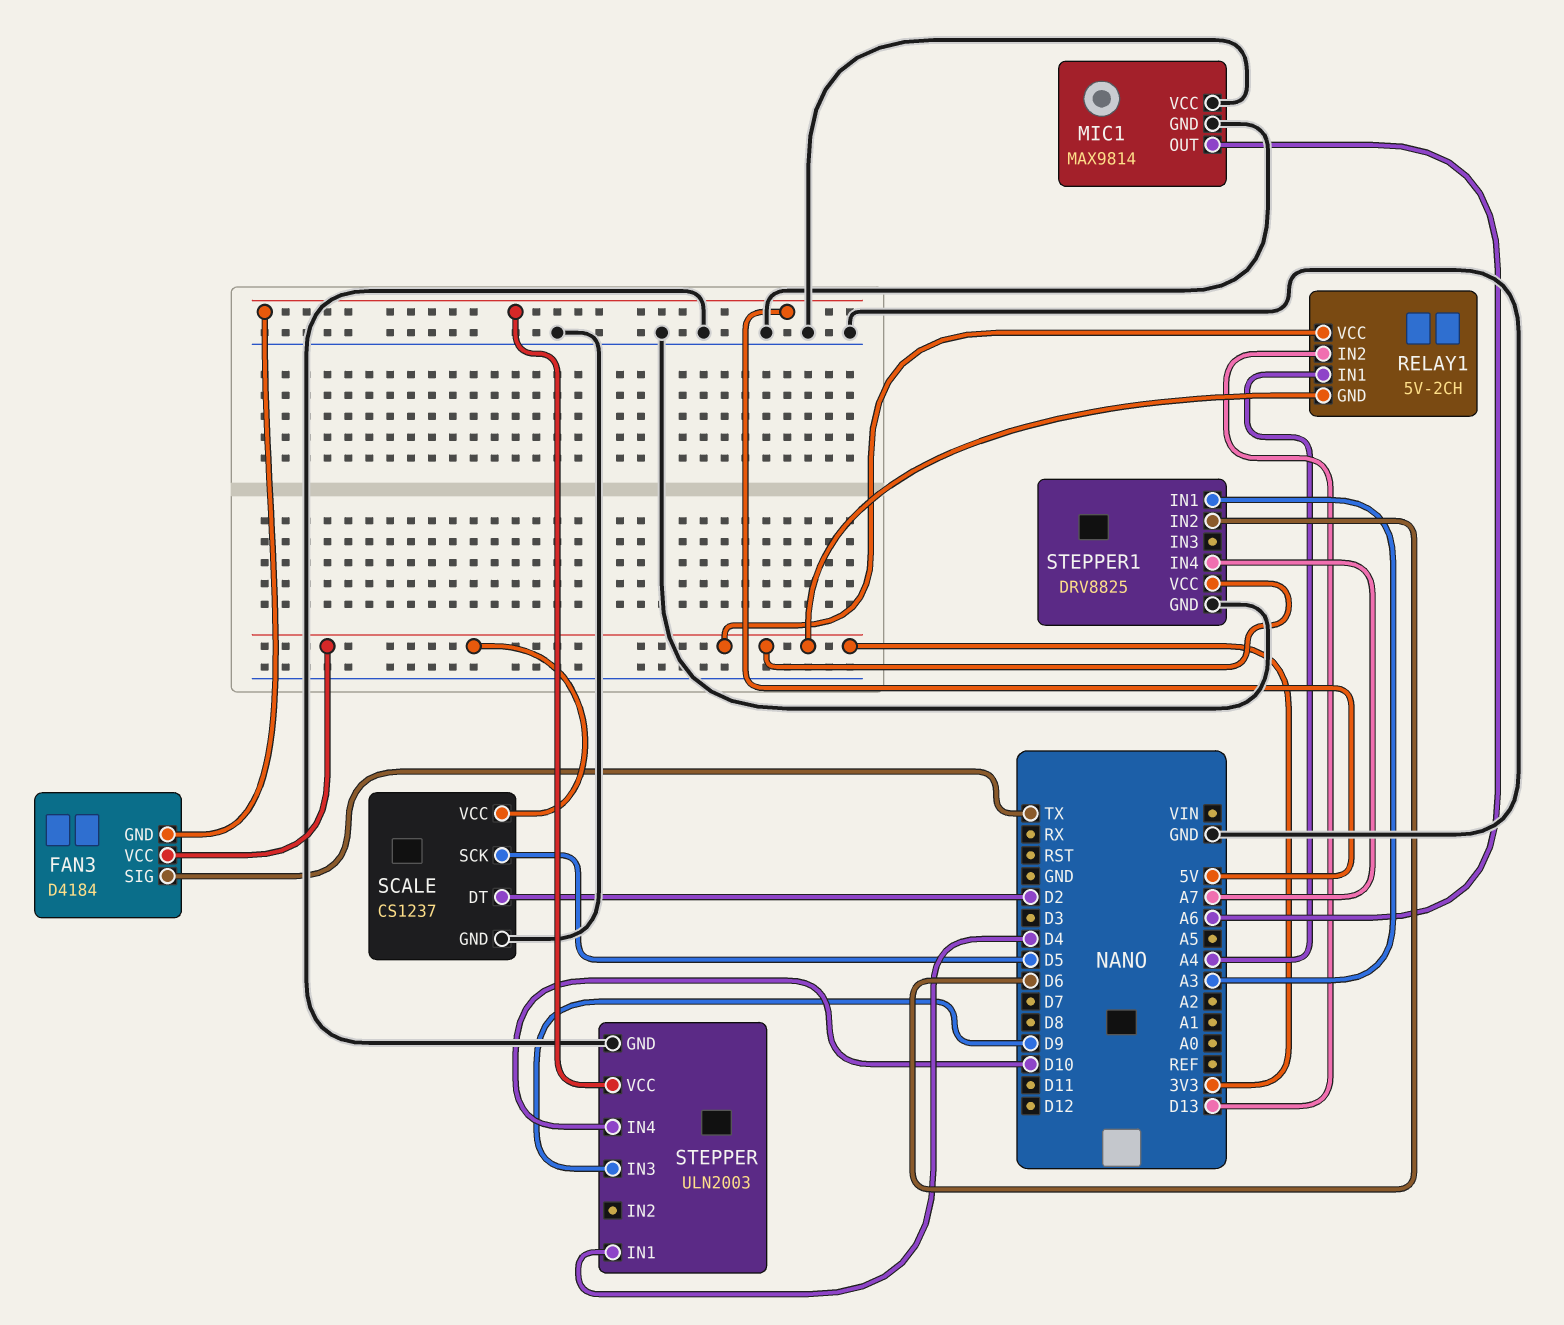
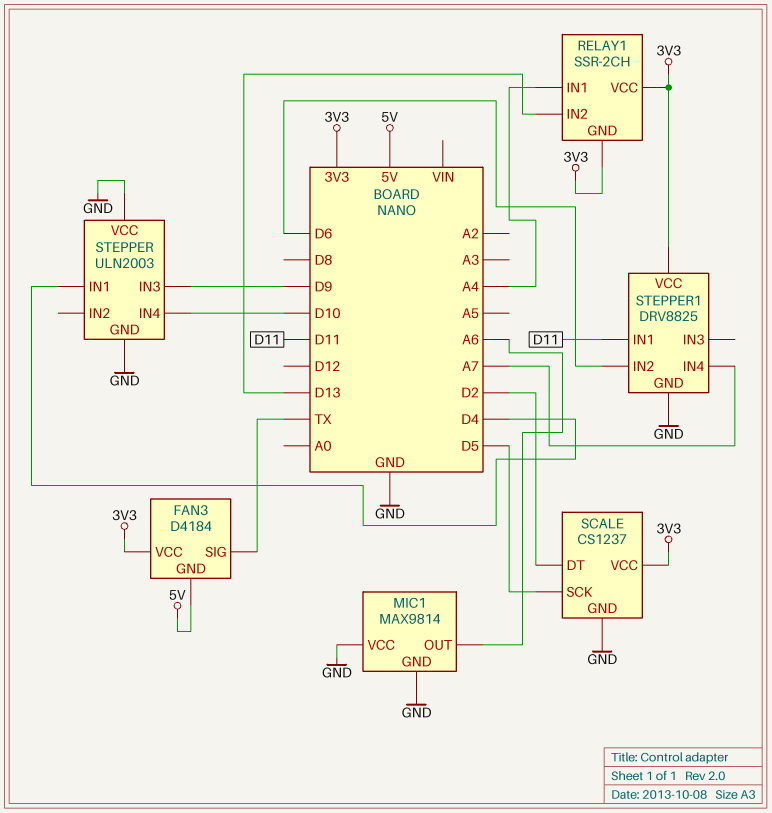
RELAY1: 5V-2CH -> SSR-2CH
STEPPER pin VCC: 5V -> GND
STEPPER1 pin IN1: A3 -> D11

